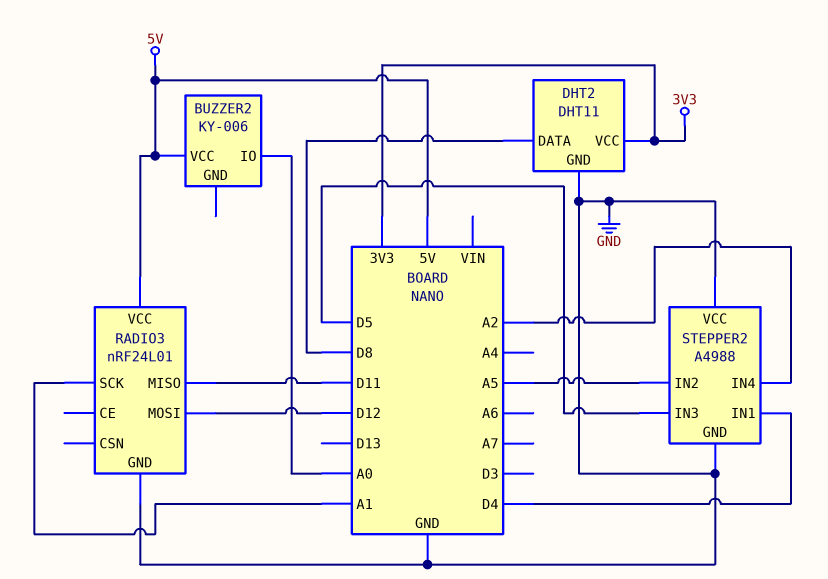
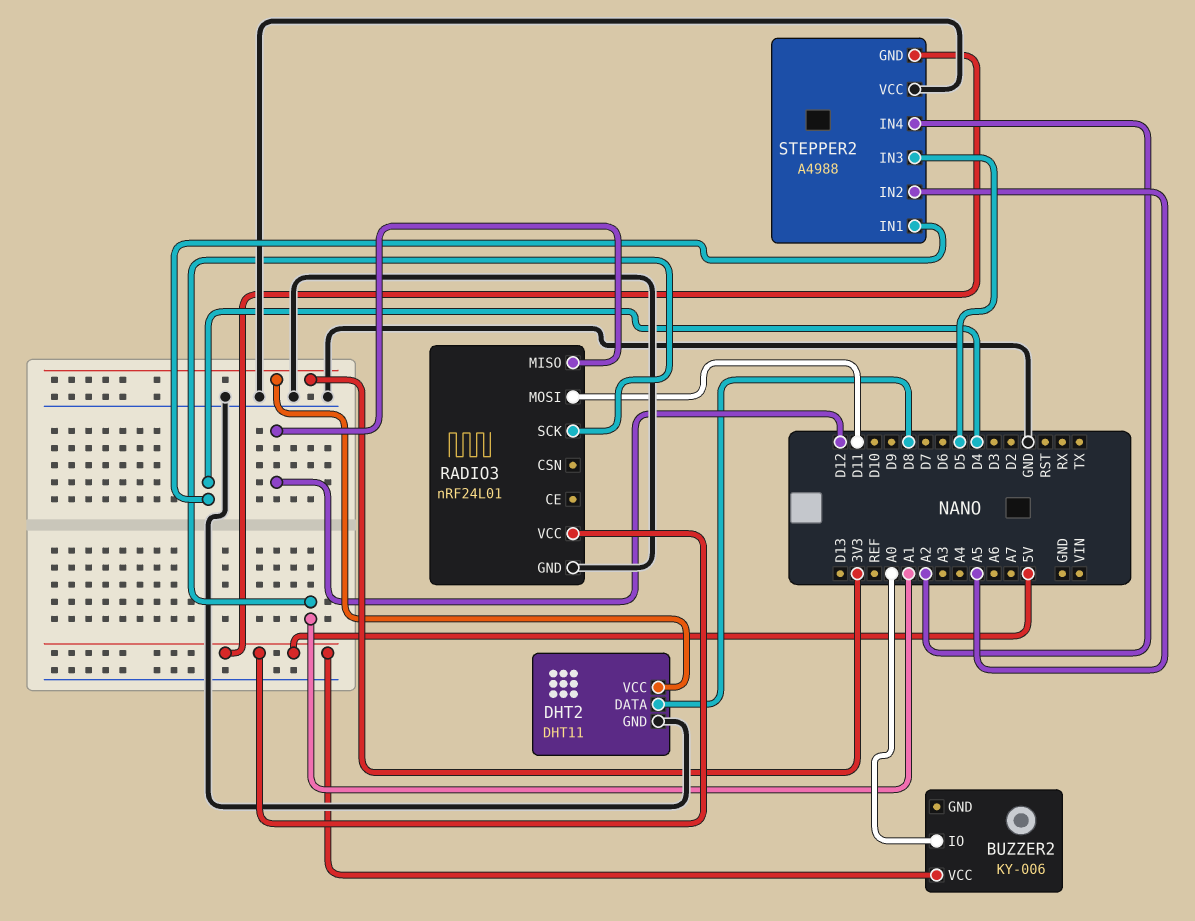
RADIO3 pin MISO: D11 -> D12
RADIO3 pin MOSI: D12 -> D11
STEPPER2 pin GND: GND -> 5V

